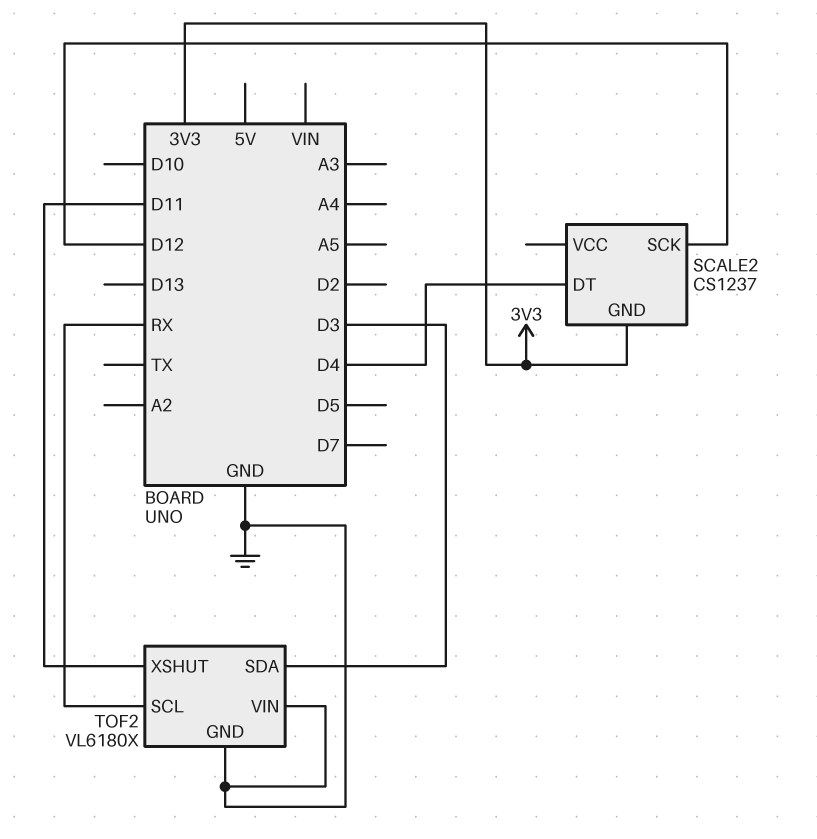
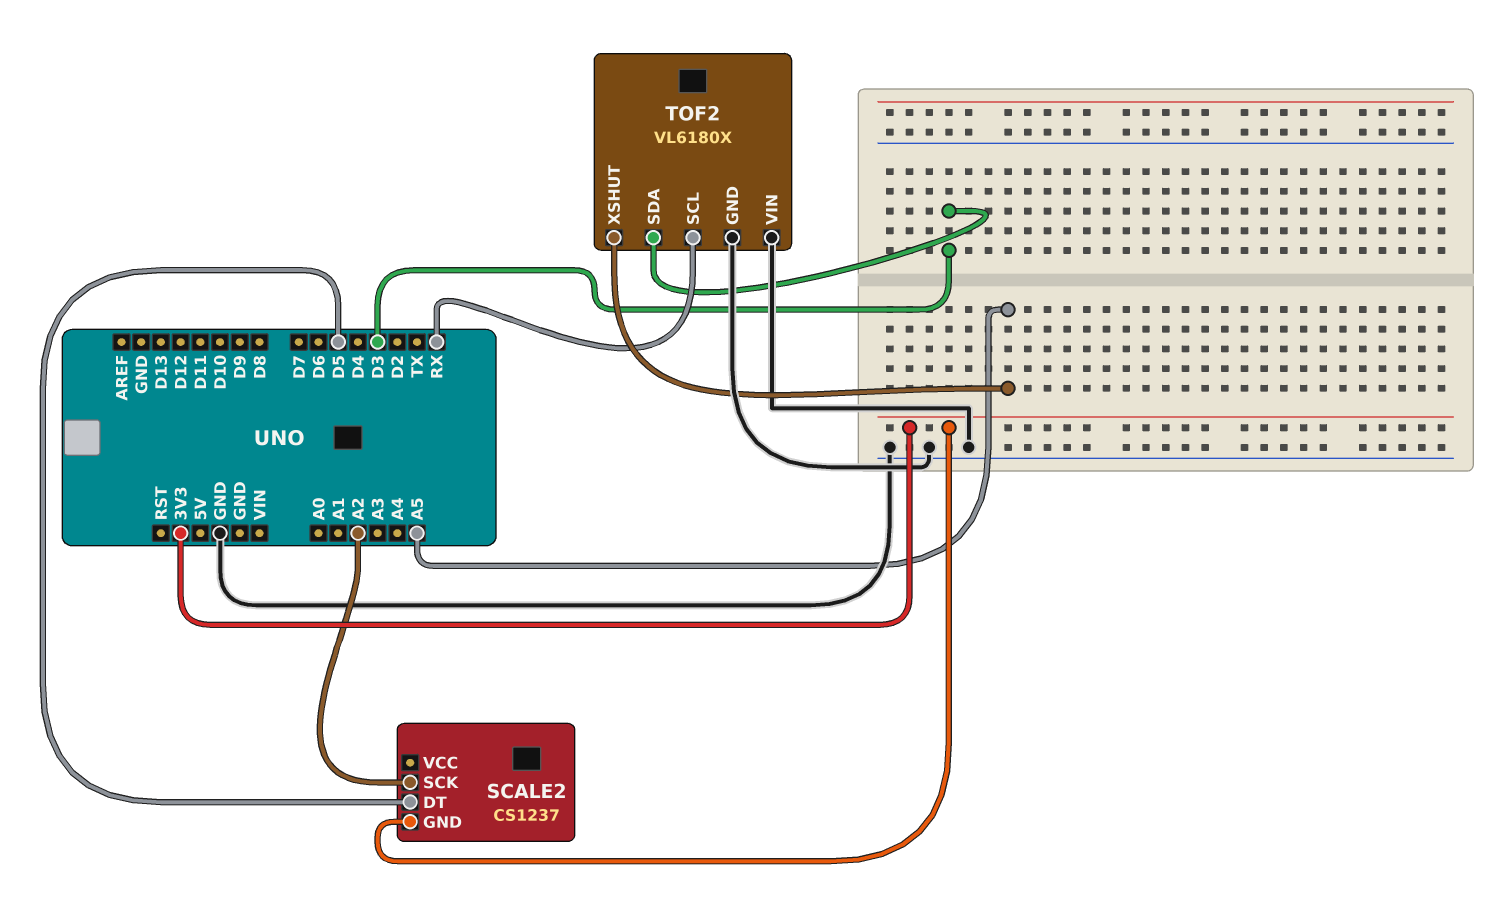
SCALE2 pin DT: D4 -> D5
SCALE2 pin SCK: D12 -> A2
TOF2 pin XSHUT: D11 -> A5

